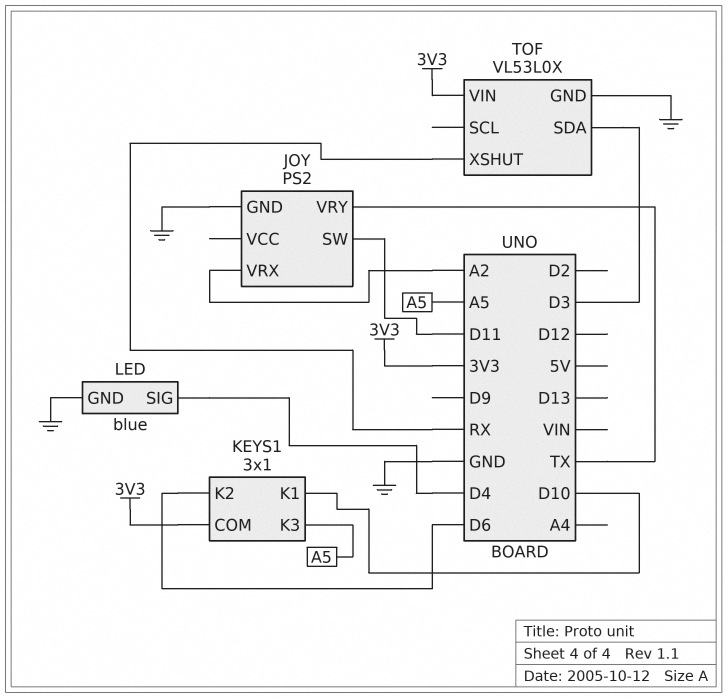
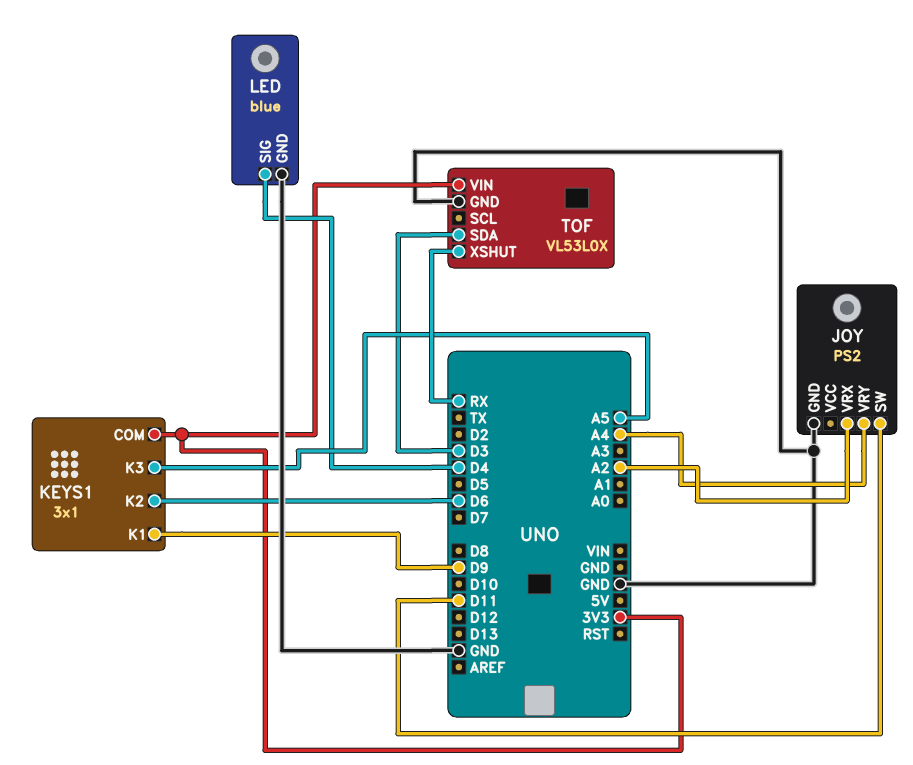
JOY pin VRY: TX -> A4
KEYS1 pin K1: D10 -> D9

